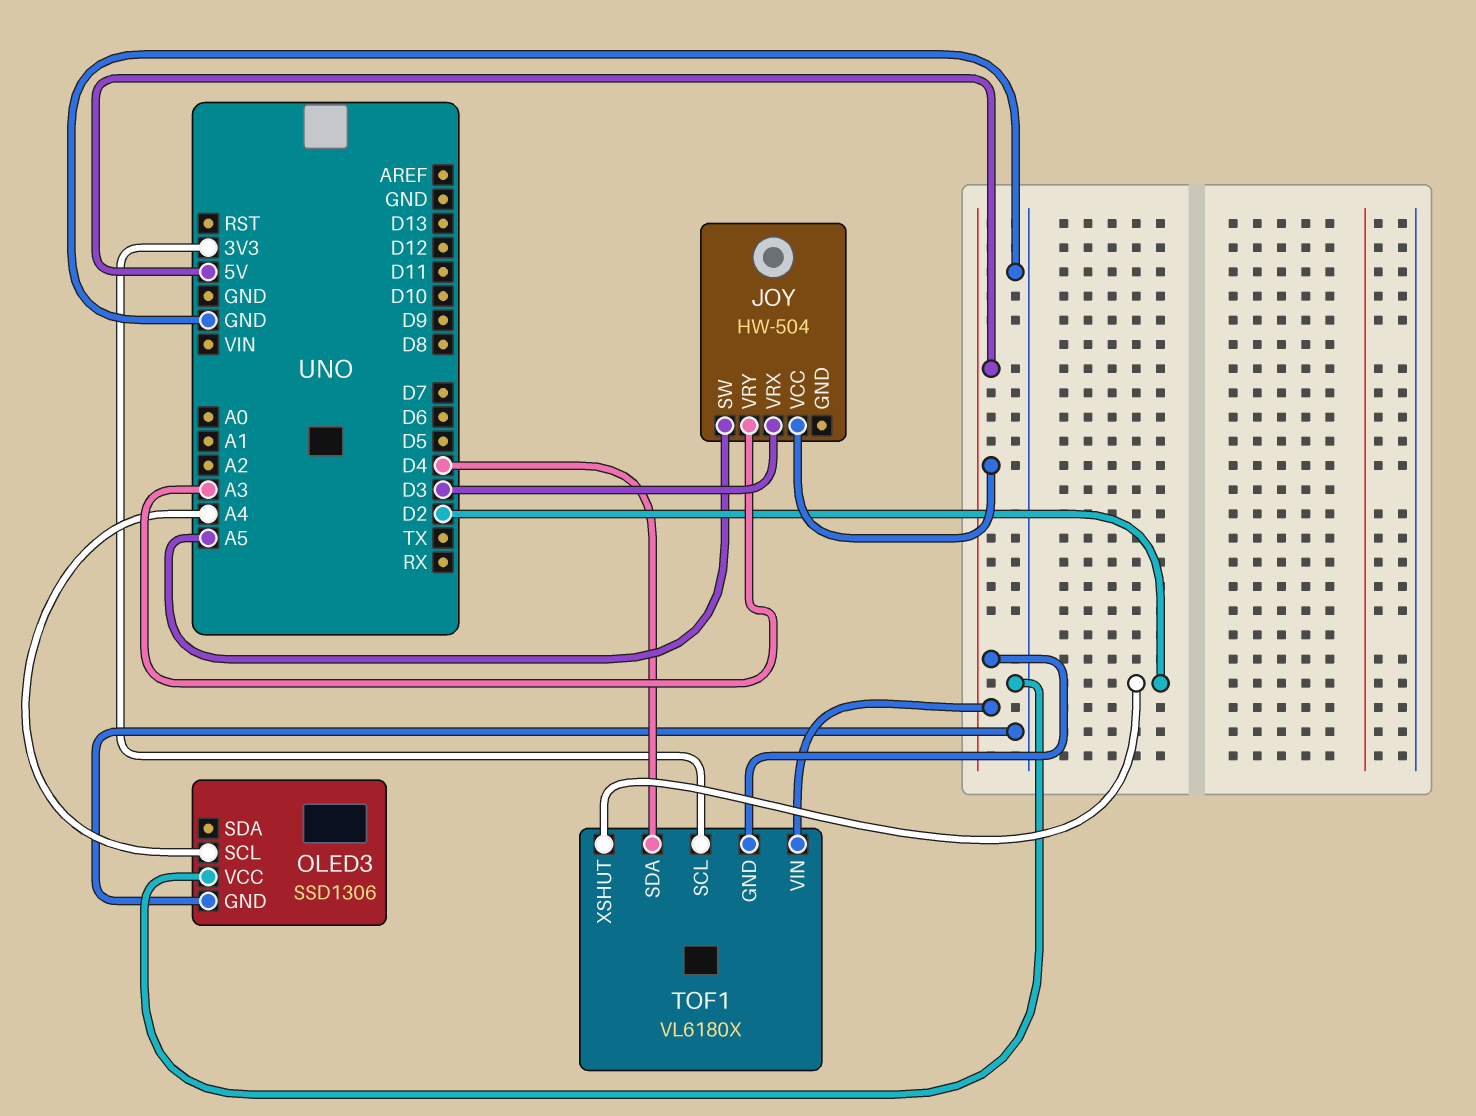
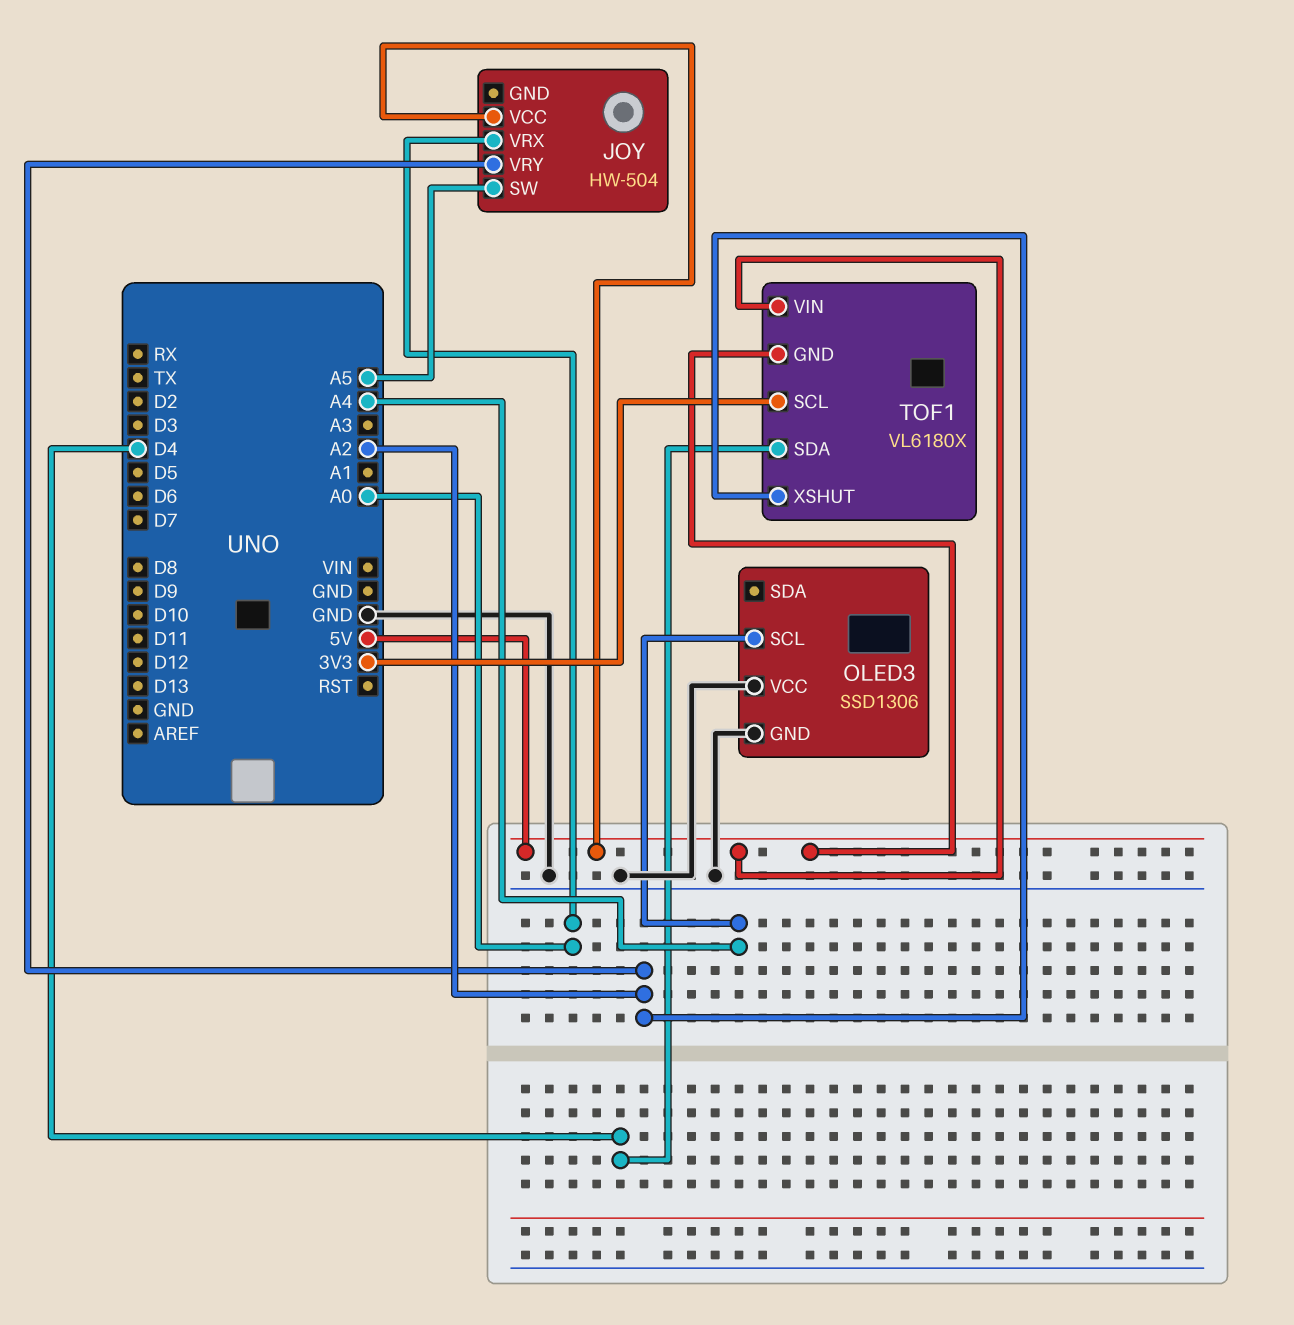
JOY pin VRX: D3 -> A0
JOY pin VRY: A3 -> A2
TOF1 pin XSHUT: D2 -> A2

